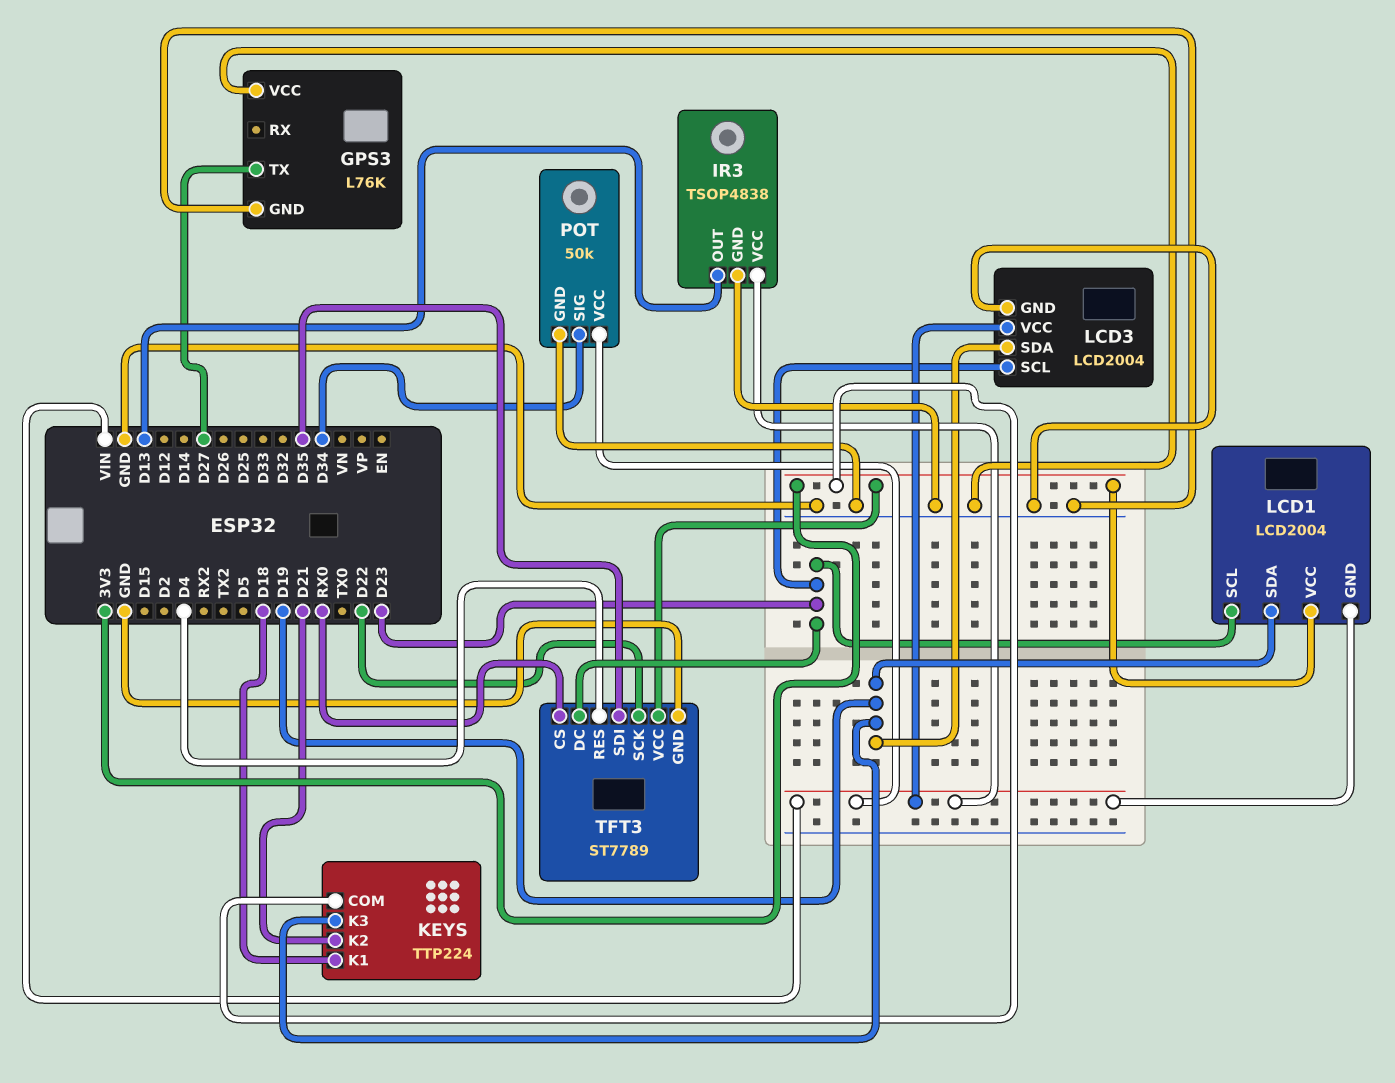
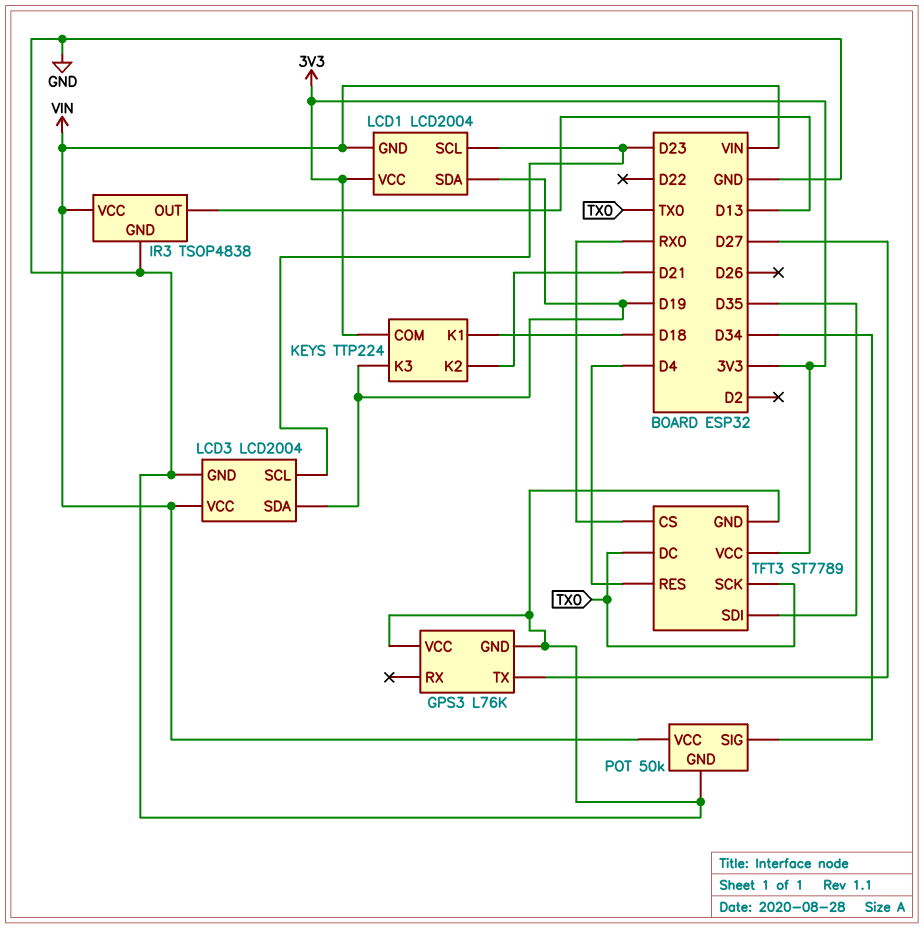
TFT3 pin DC: D23 -> TX0
TFT3 pin SCK: D22 -> TX0

